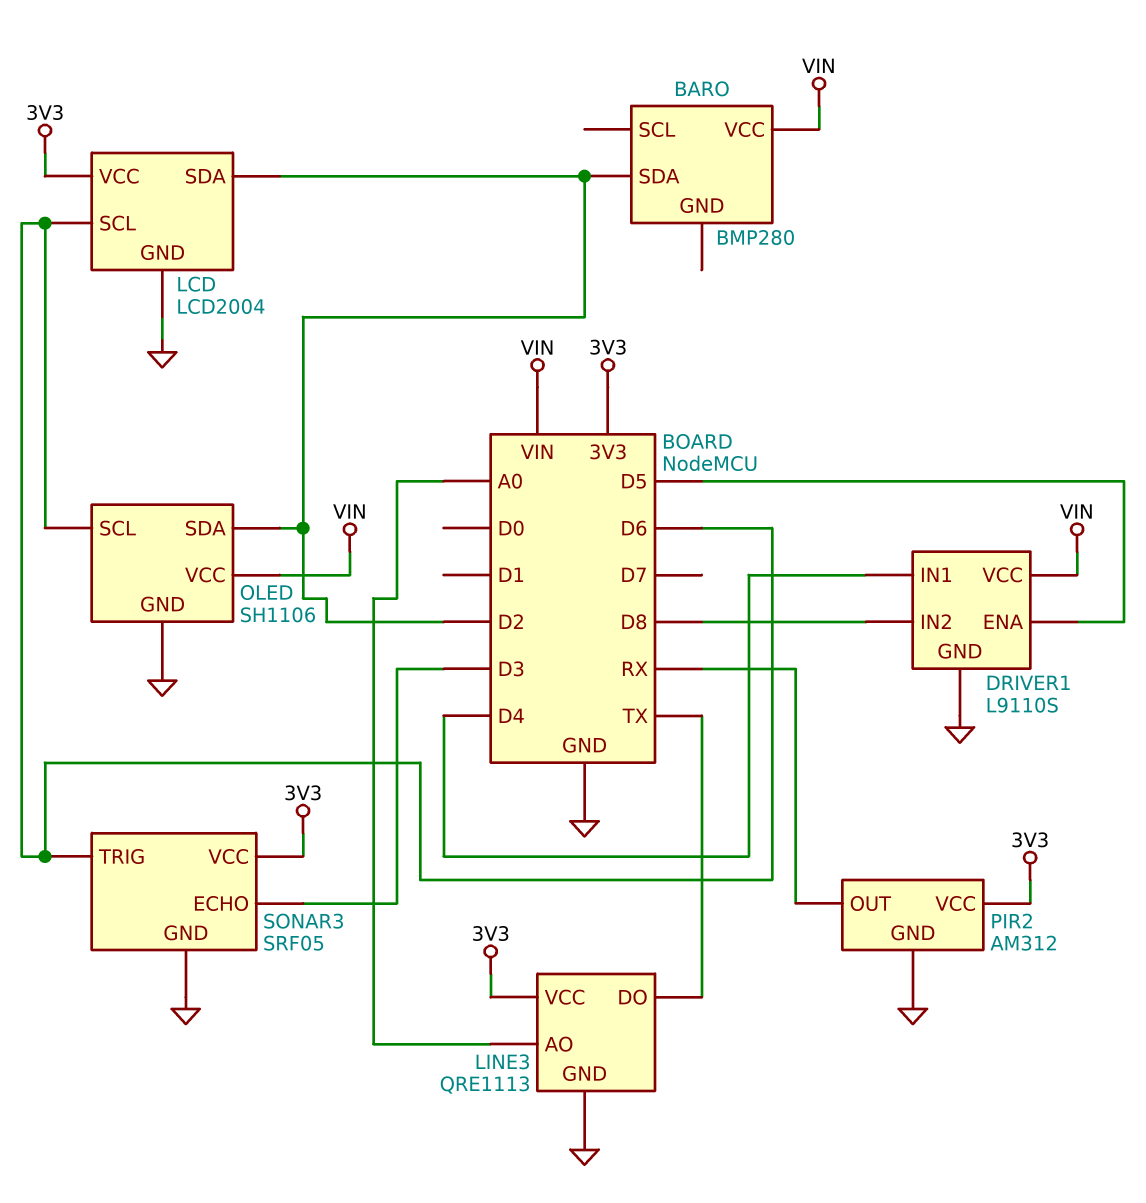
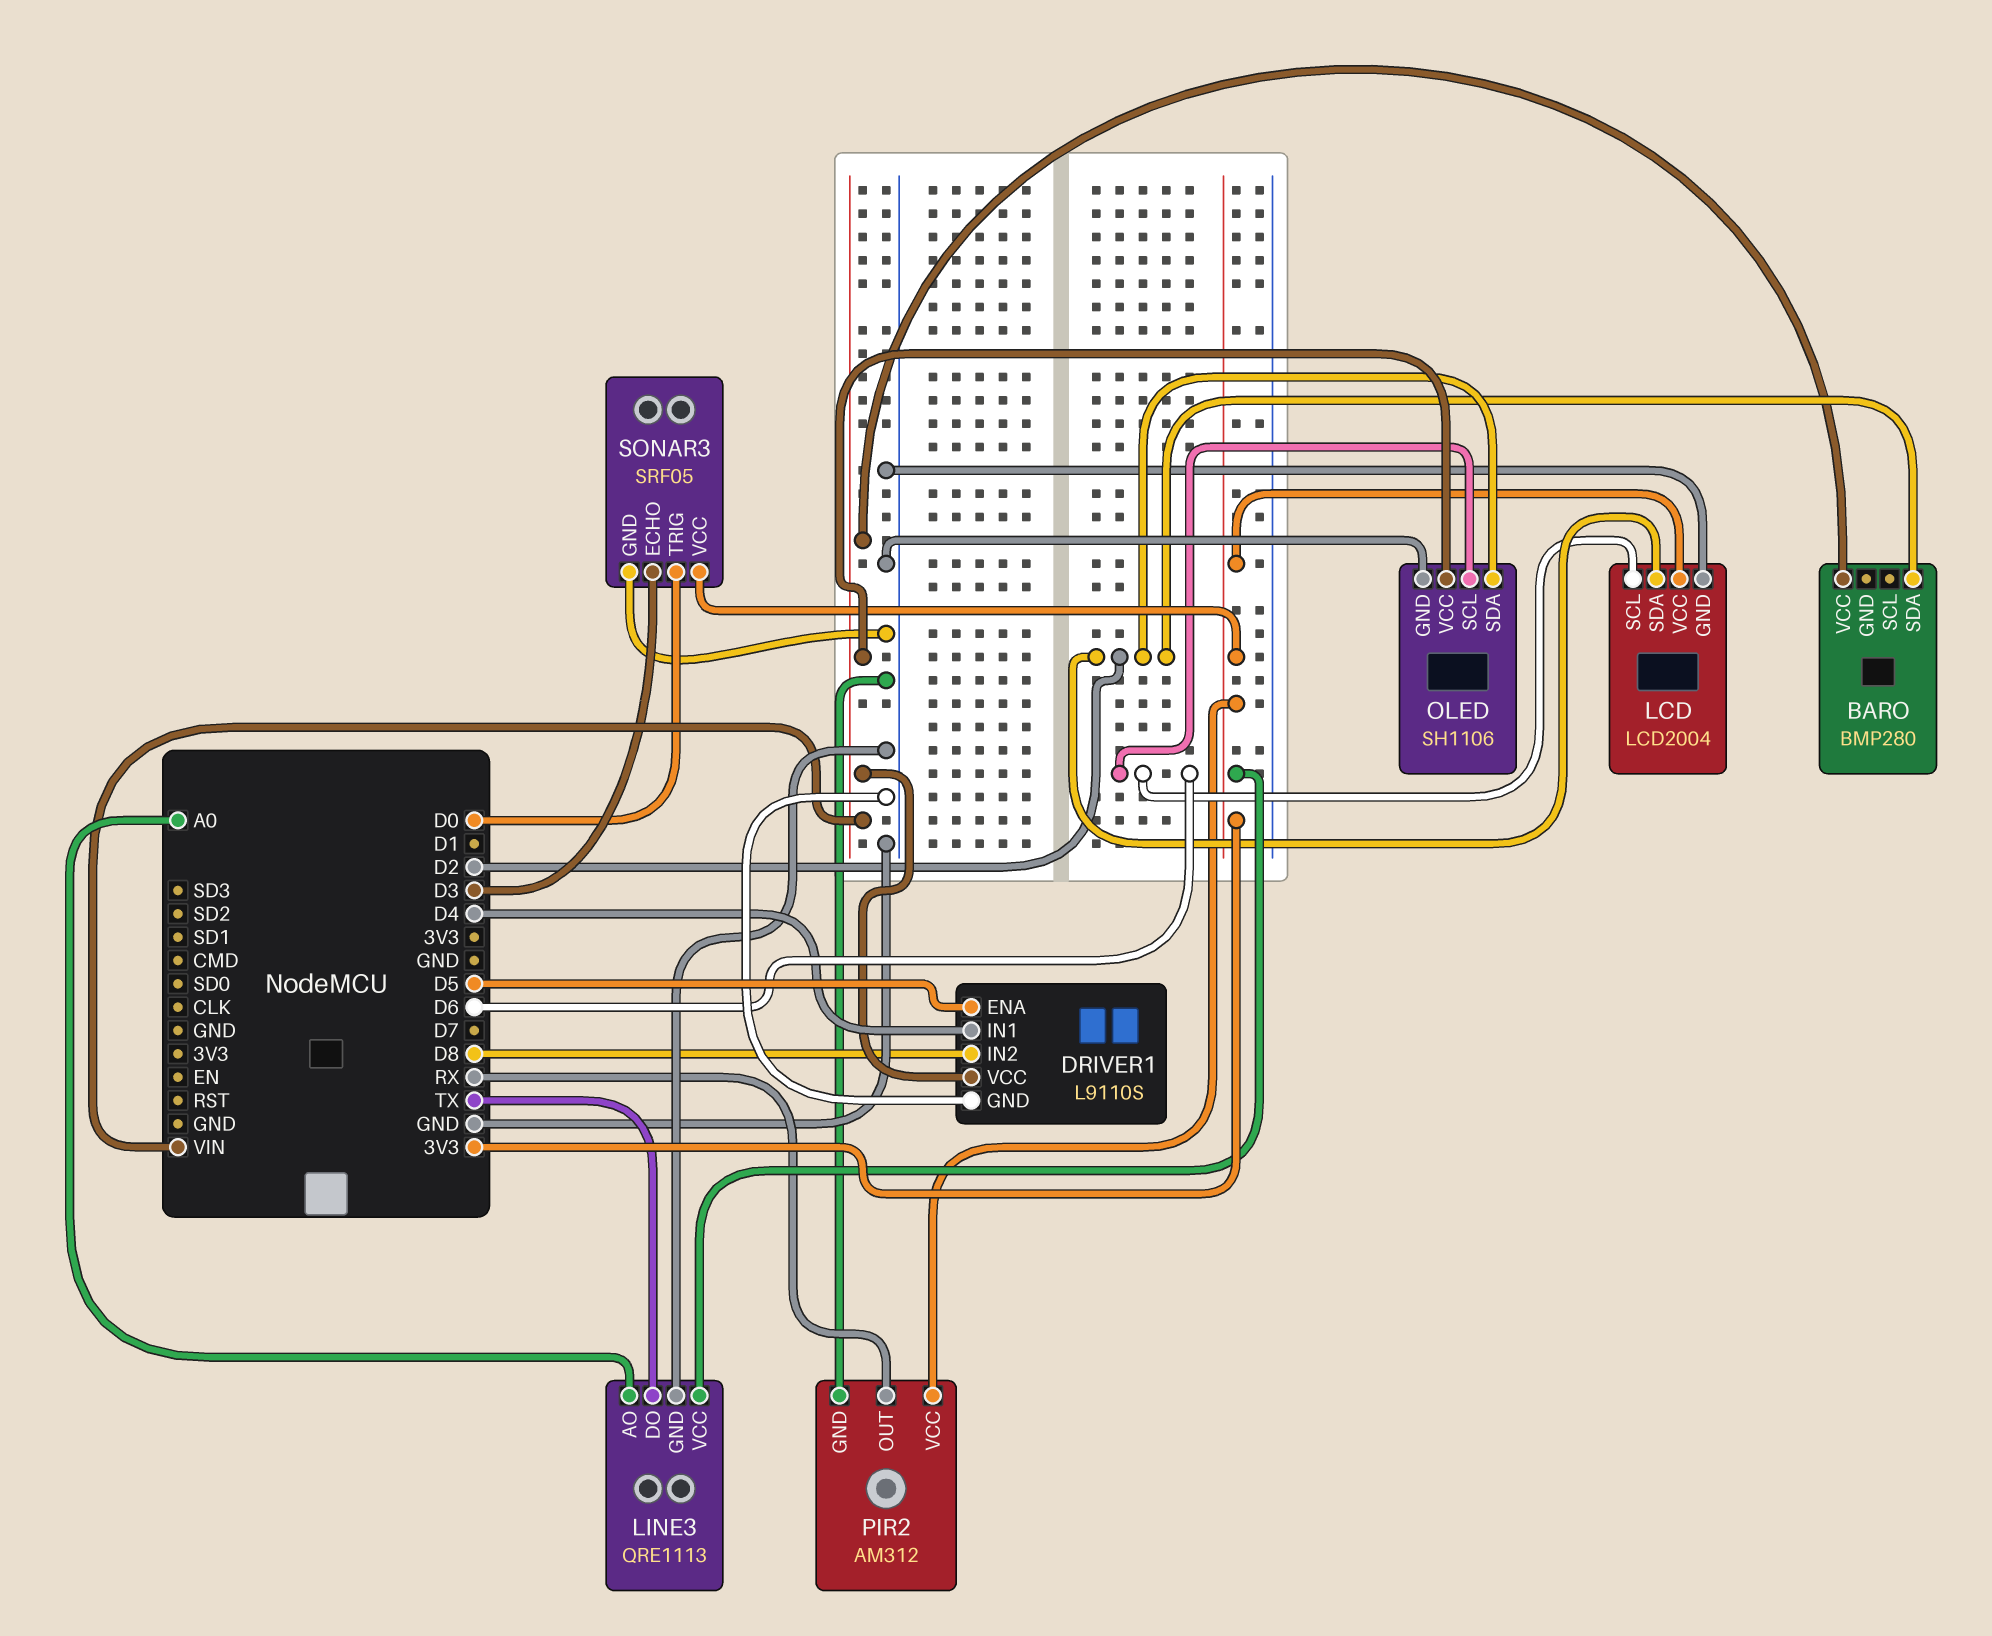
SONAR3 pin TRIG: D6 -> D0

